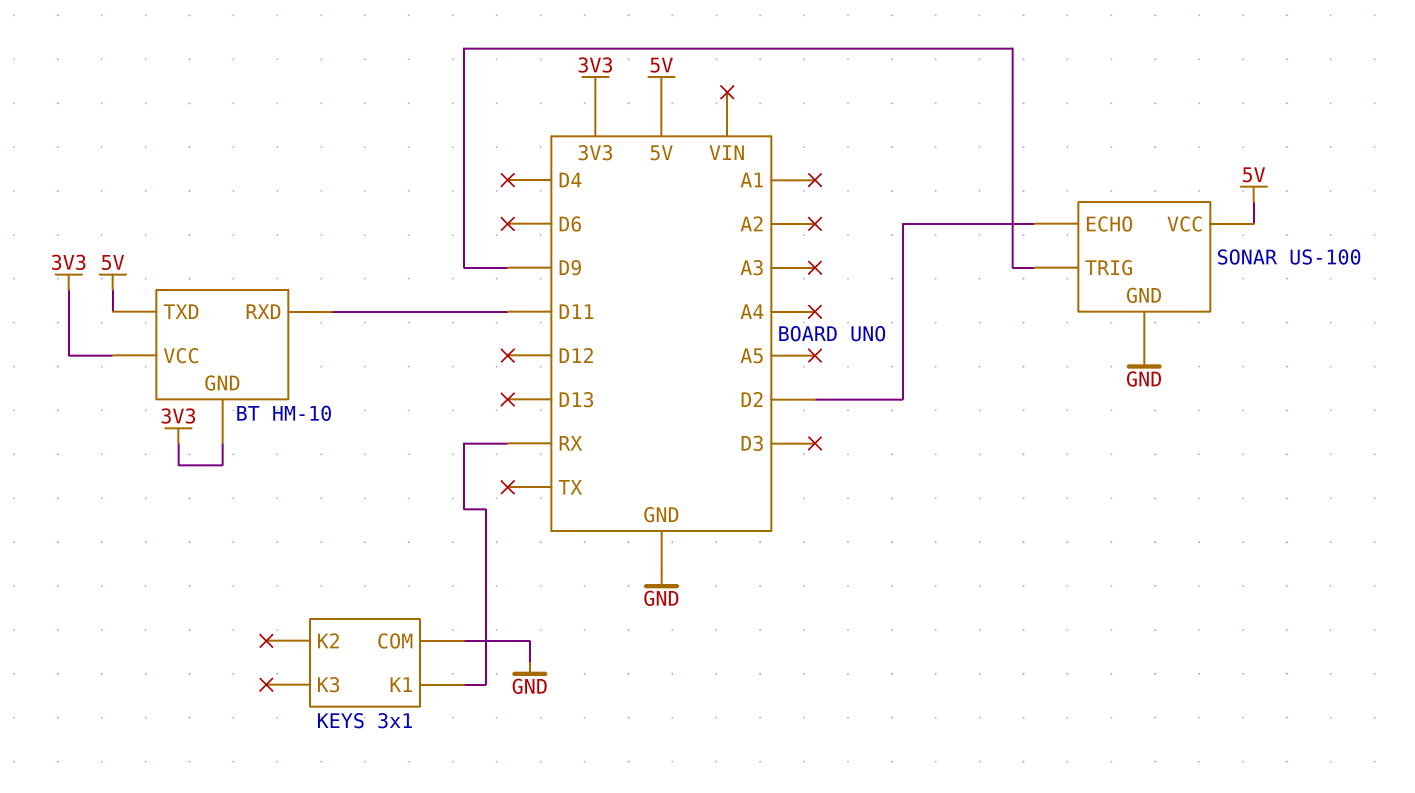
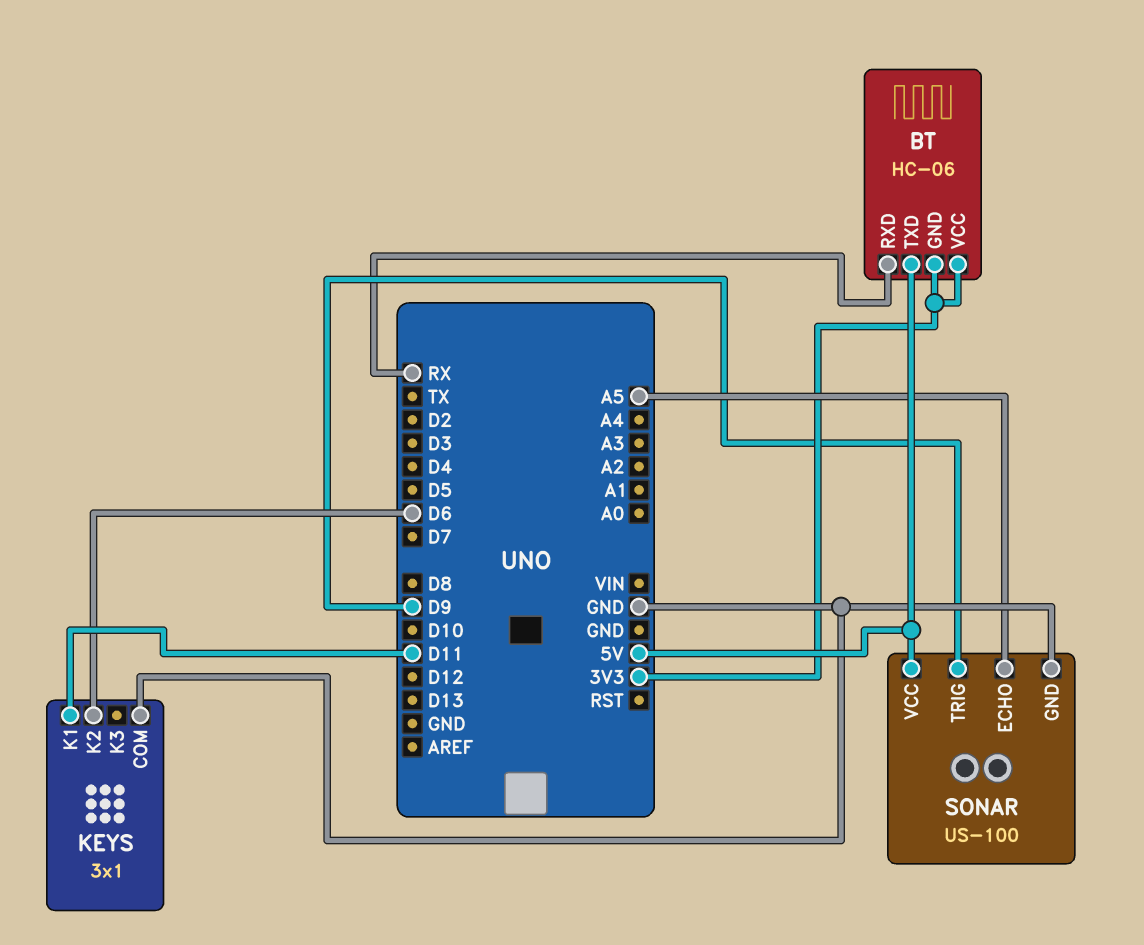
BT: HM-10 -> HC-06
BT pin RXD: D11 -> RX
KEYS pin K1: RX -> D11
KEYS pin K2: none -> D6
SONAR pin ECHO: D2 -> A5

